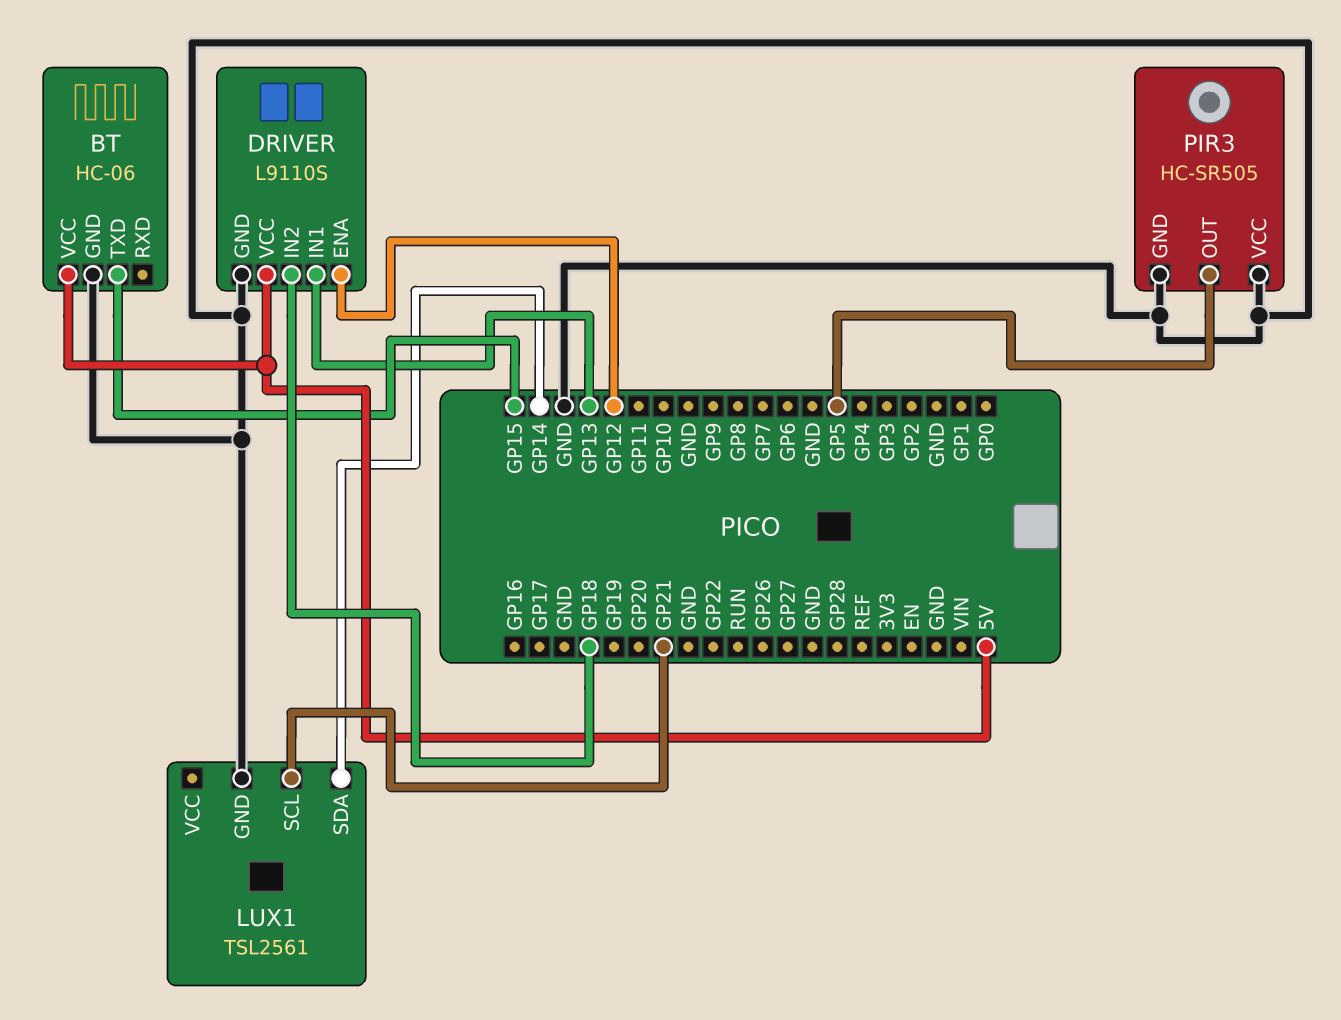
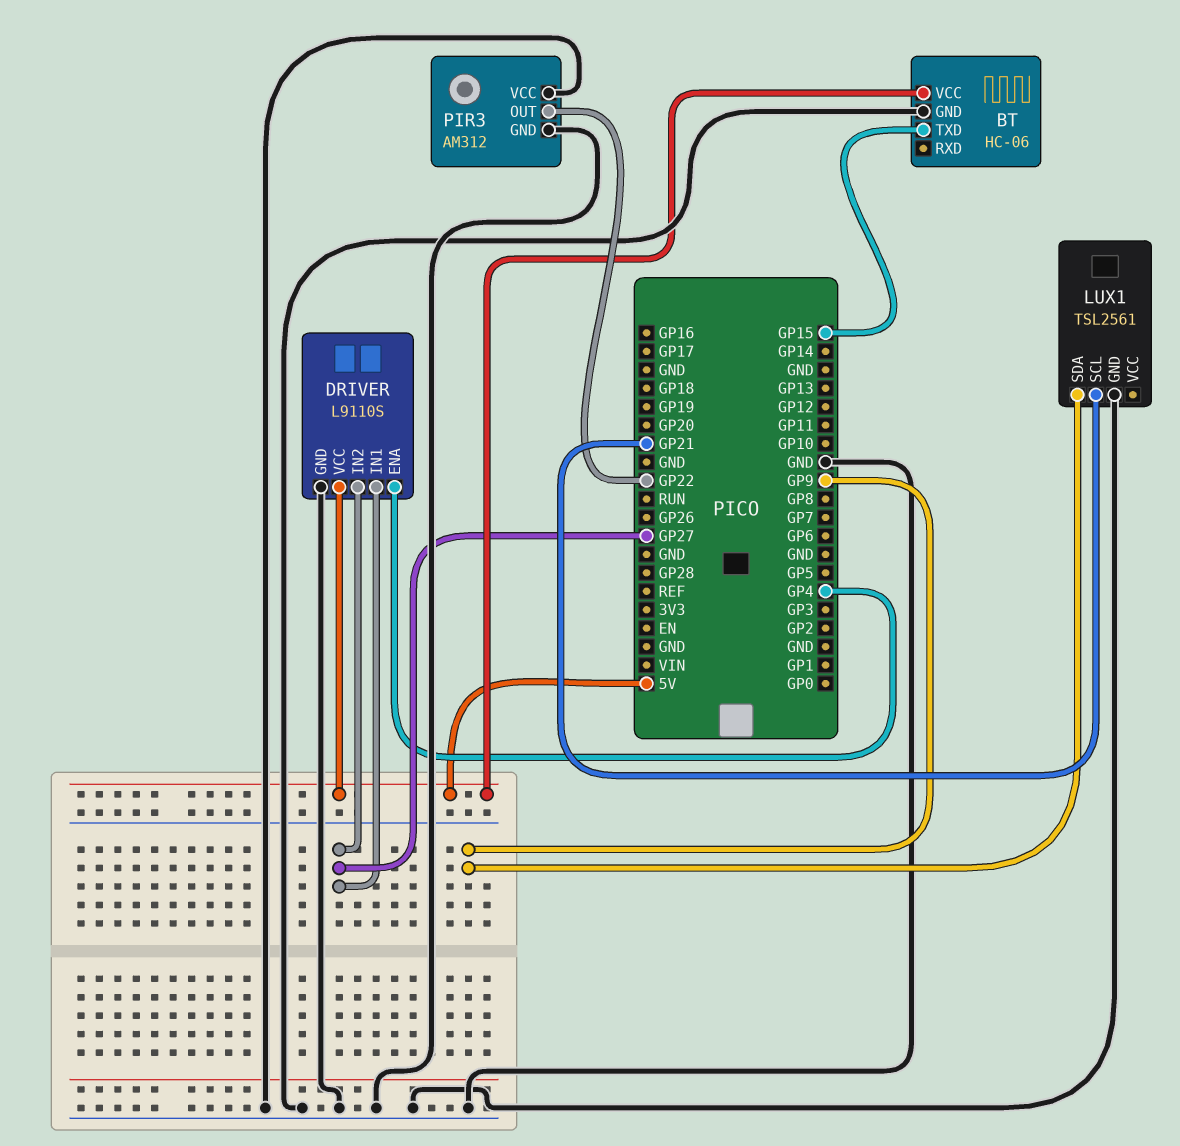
DRIVER pin ENA: GP12 -> GP4
DRIVER pin IN1: GP13 -> GP27
DRIVER pin IN2: GP18 -> GP27
LUX1 pin SDA: GP14 -> GP9
PIR3: HC-SR505 -> AM312
PIR3 pin OUT: GP5 -> GP22

